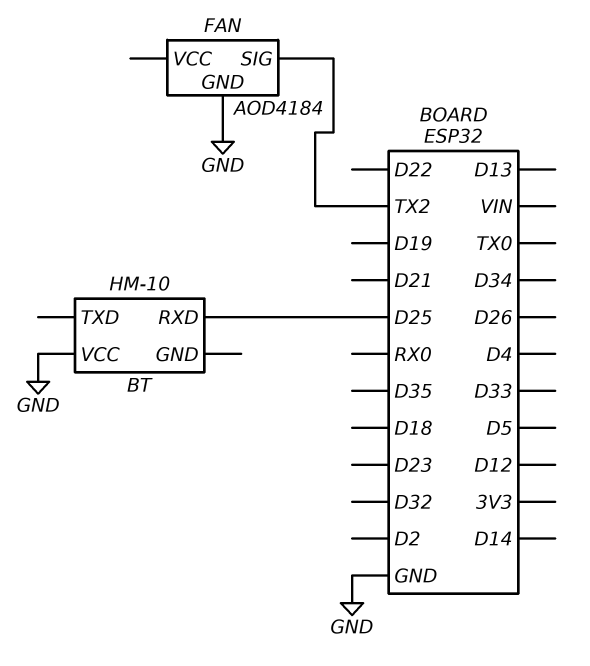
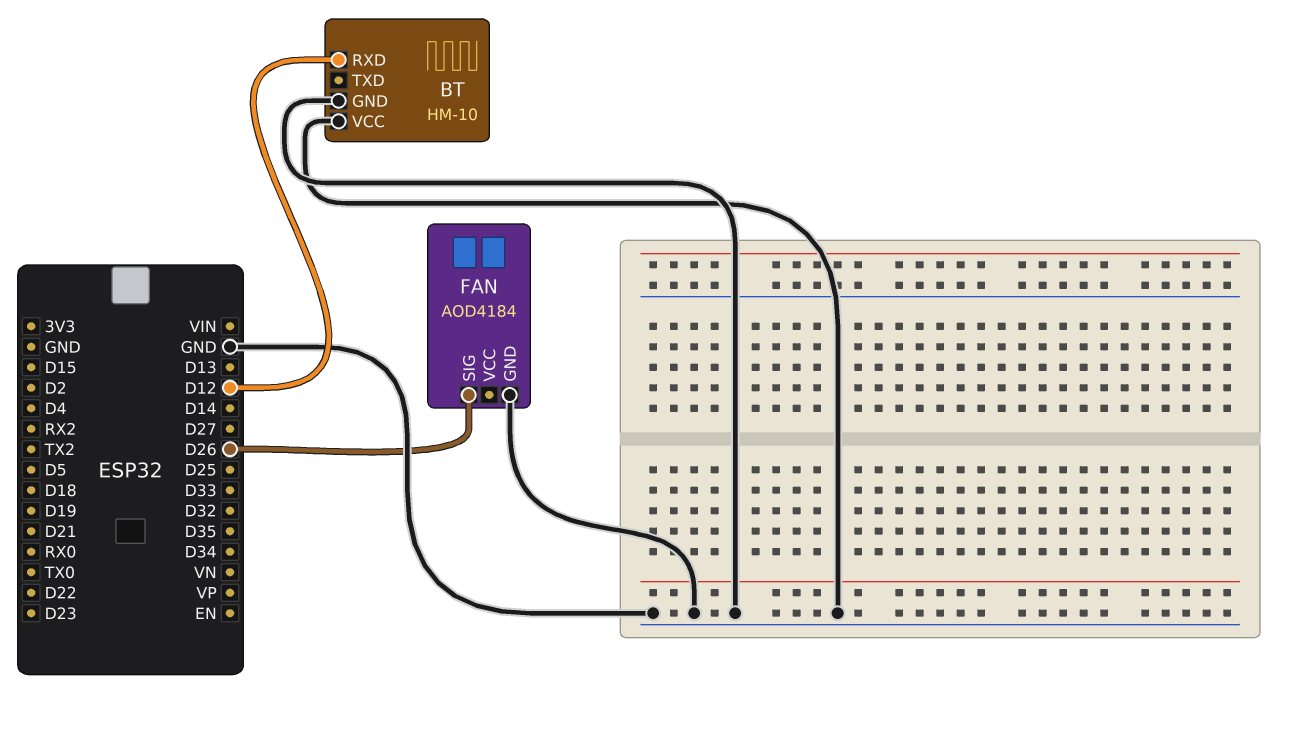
BT pin GND: none -> GND
BT pin RXD: D25 -> D12
FAN pin SIG: TX2 -> D26

